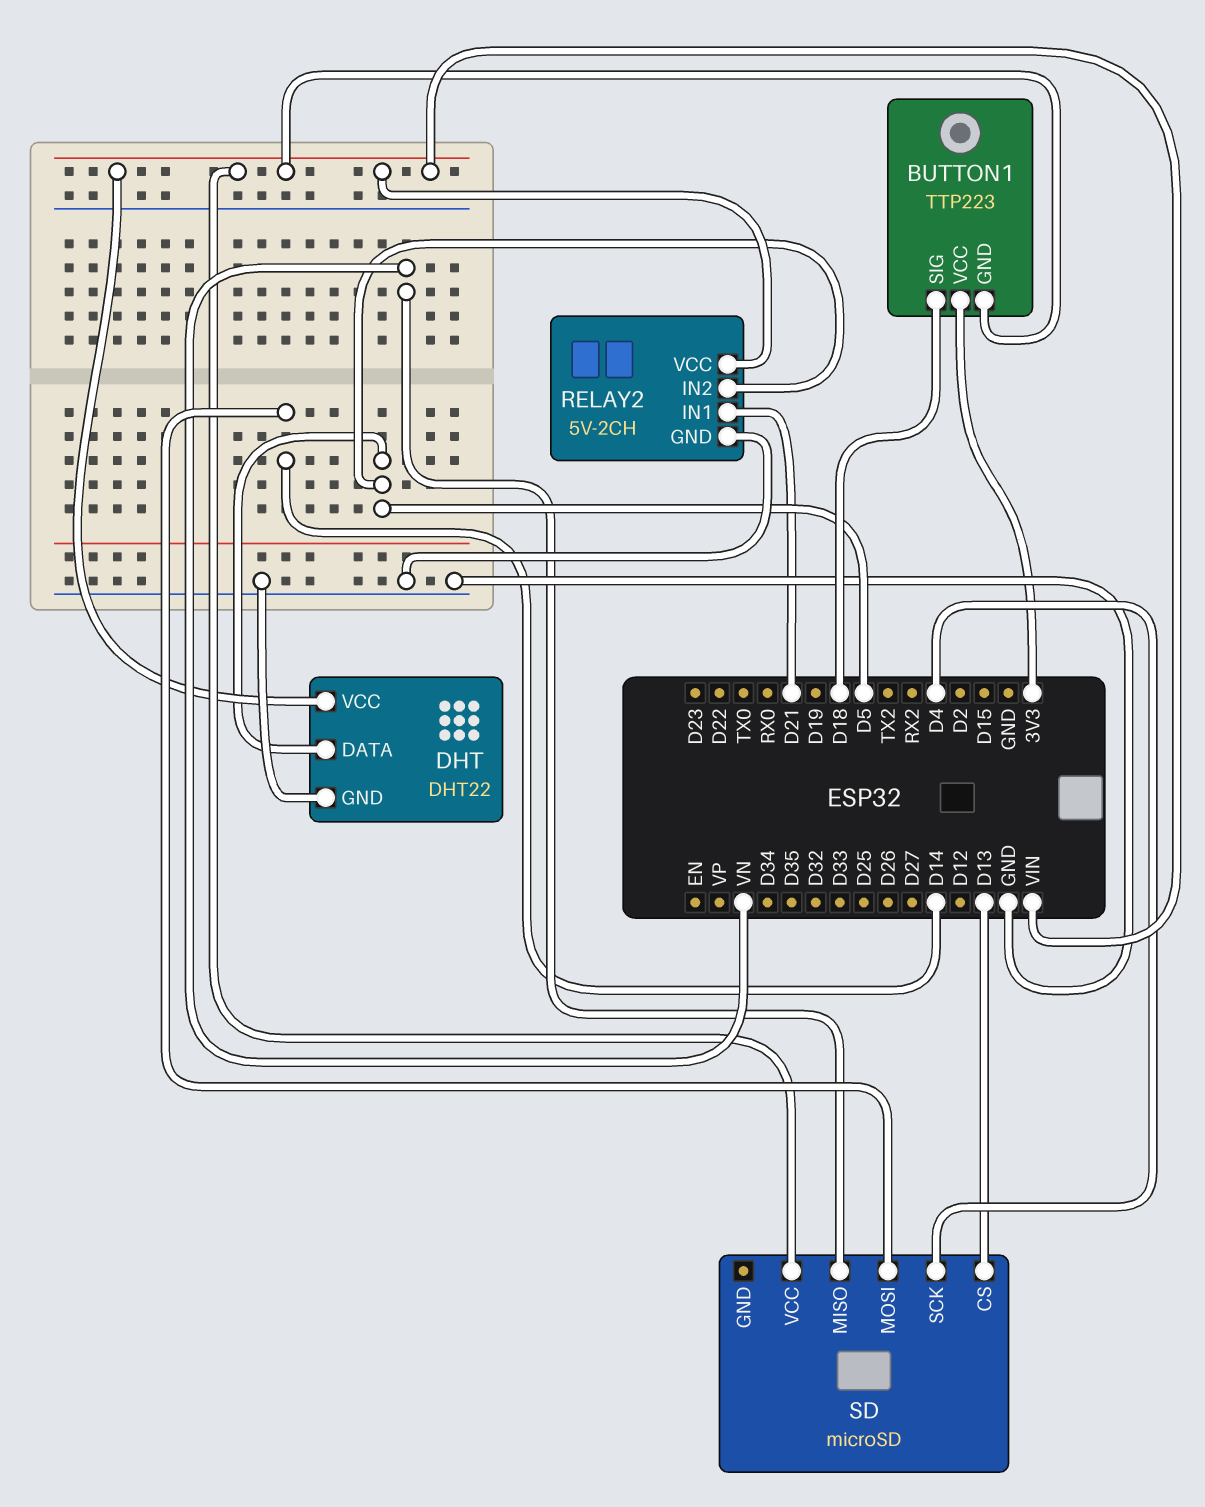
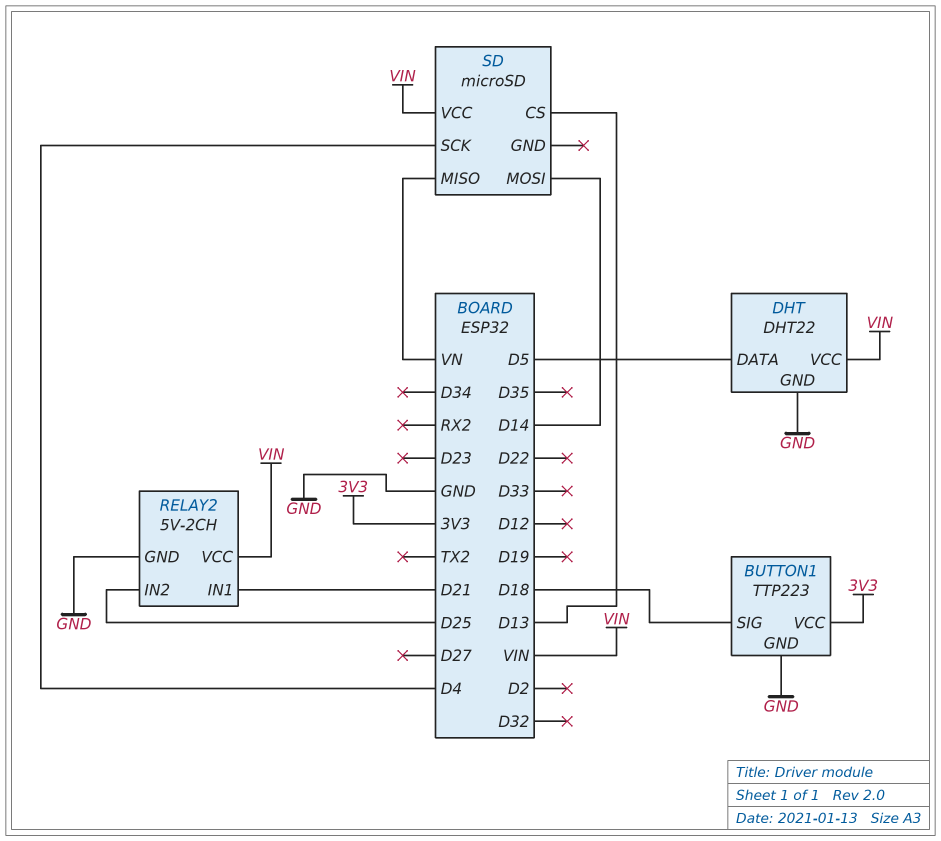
BUTTON1 pin GND: VIN -> GND
RELAY2 pin IN2: D5 -> D25

